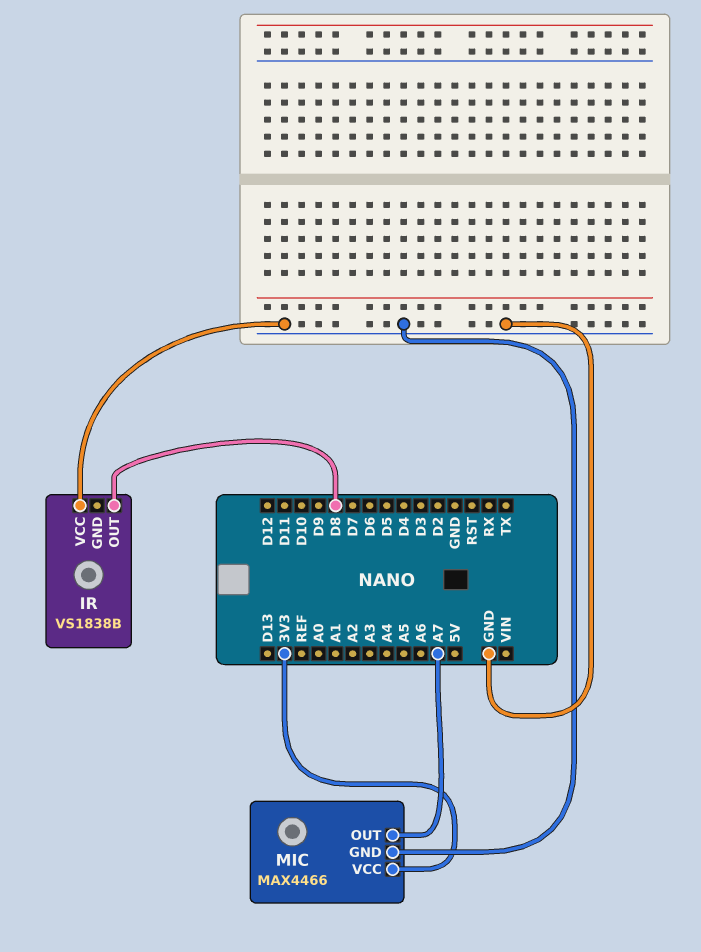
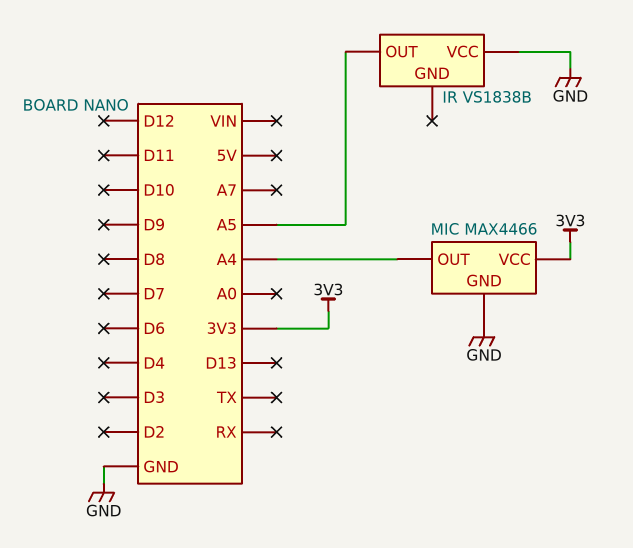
IR pin OUT: D8 -> A5
MIC pin OUT: A7 -> A4

